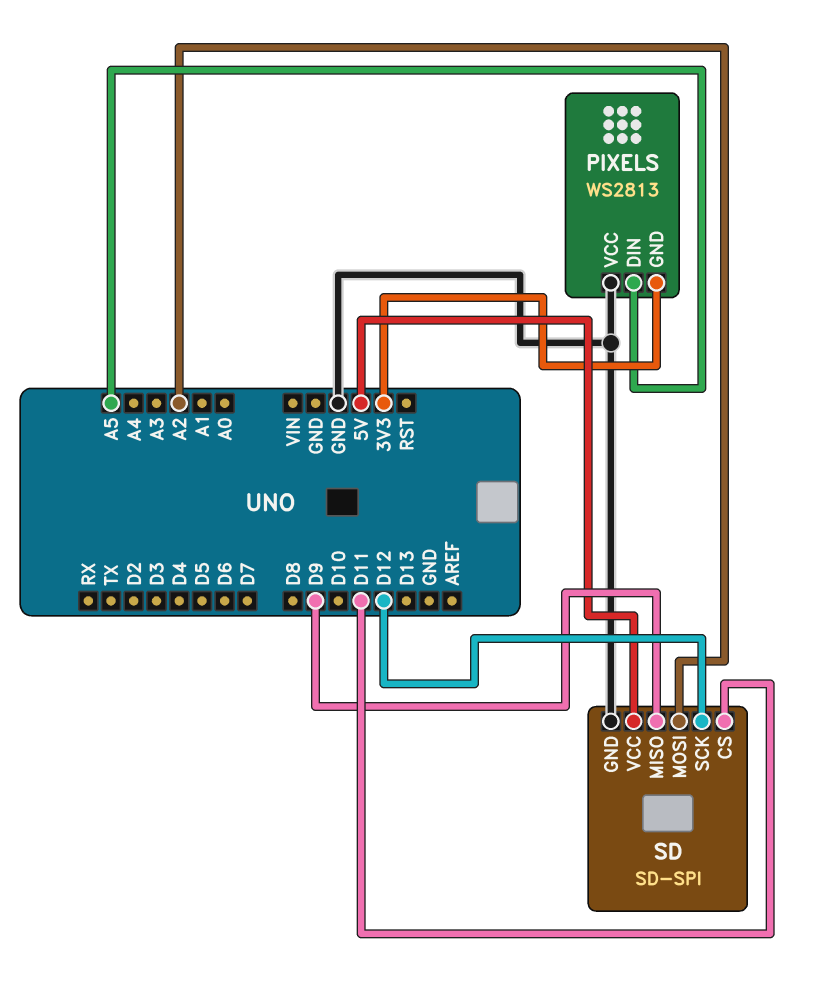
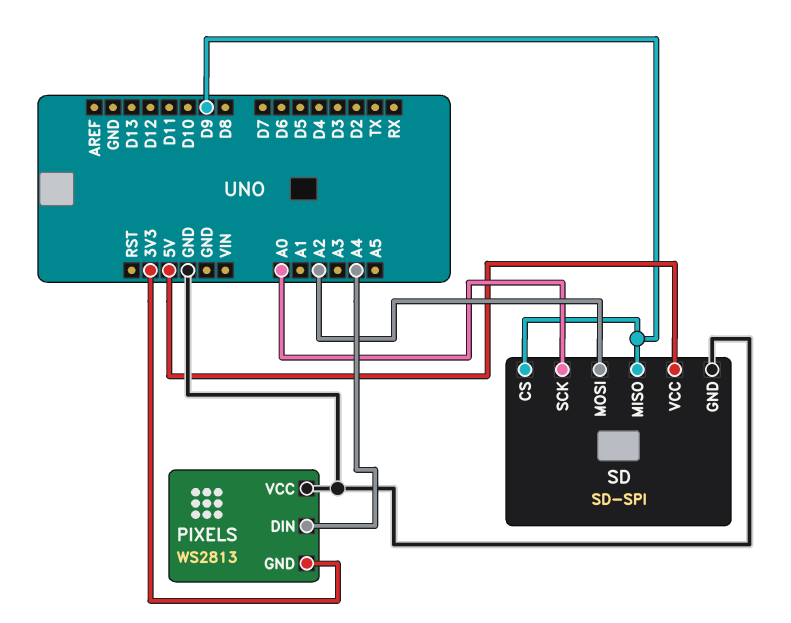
PIXELS pin DIN: A5 -> A4
SD pin CS: D11 -> D9
SD pin SCK: D12 -> A0

